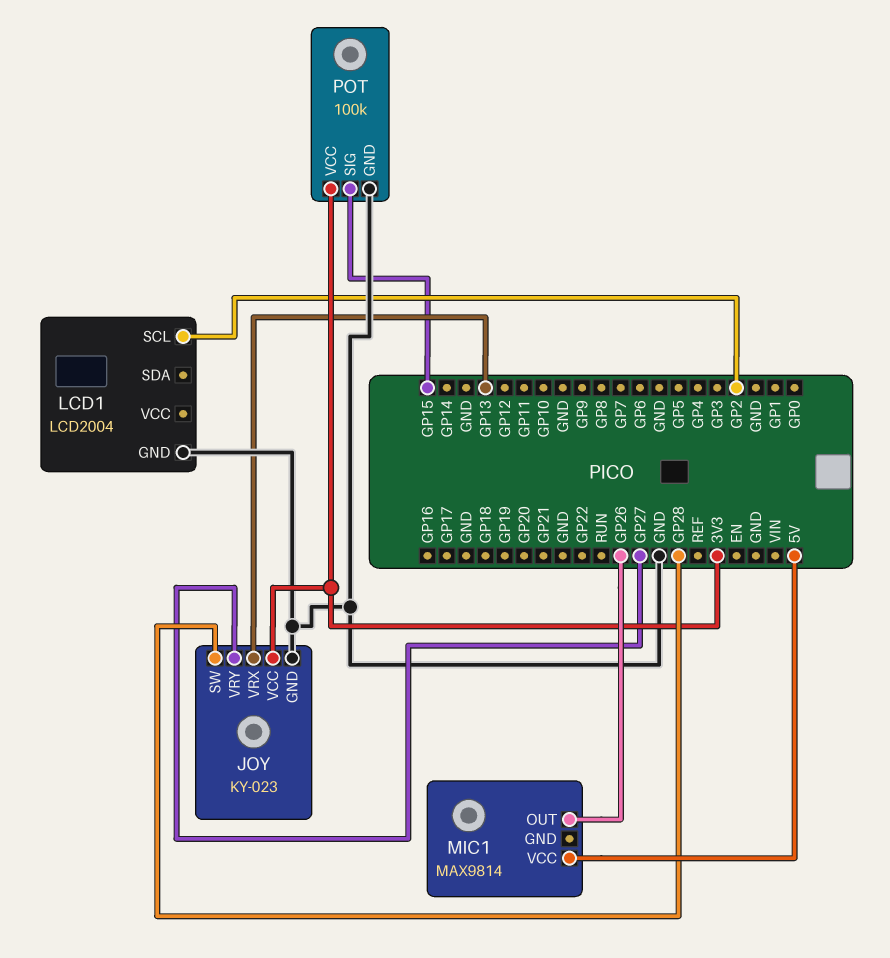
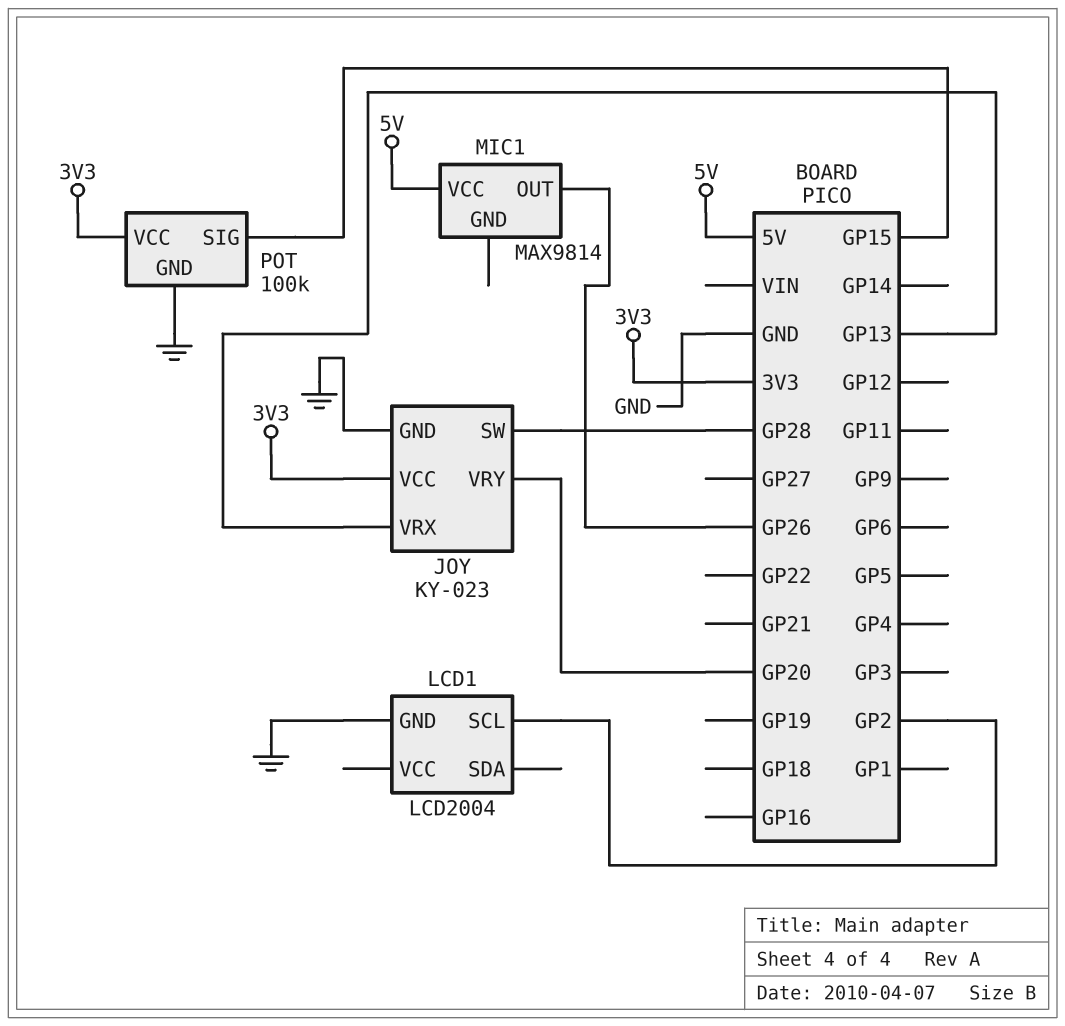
JOY pin VRY: GP27 -> GP20

